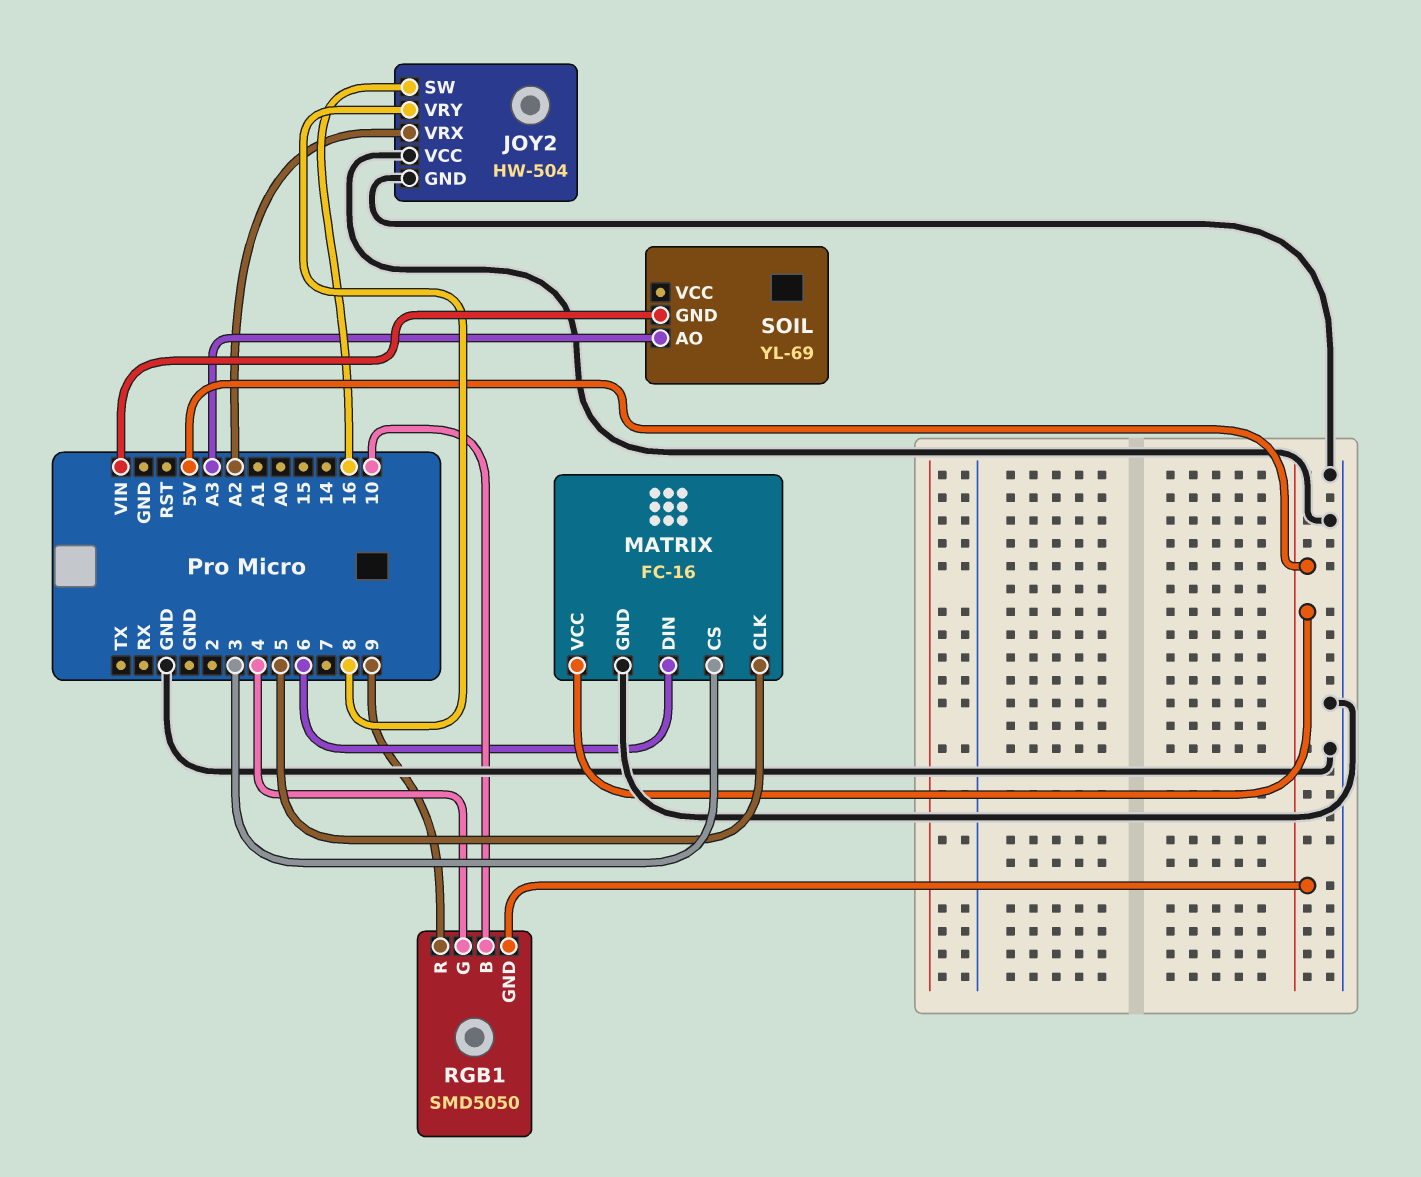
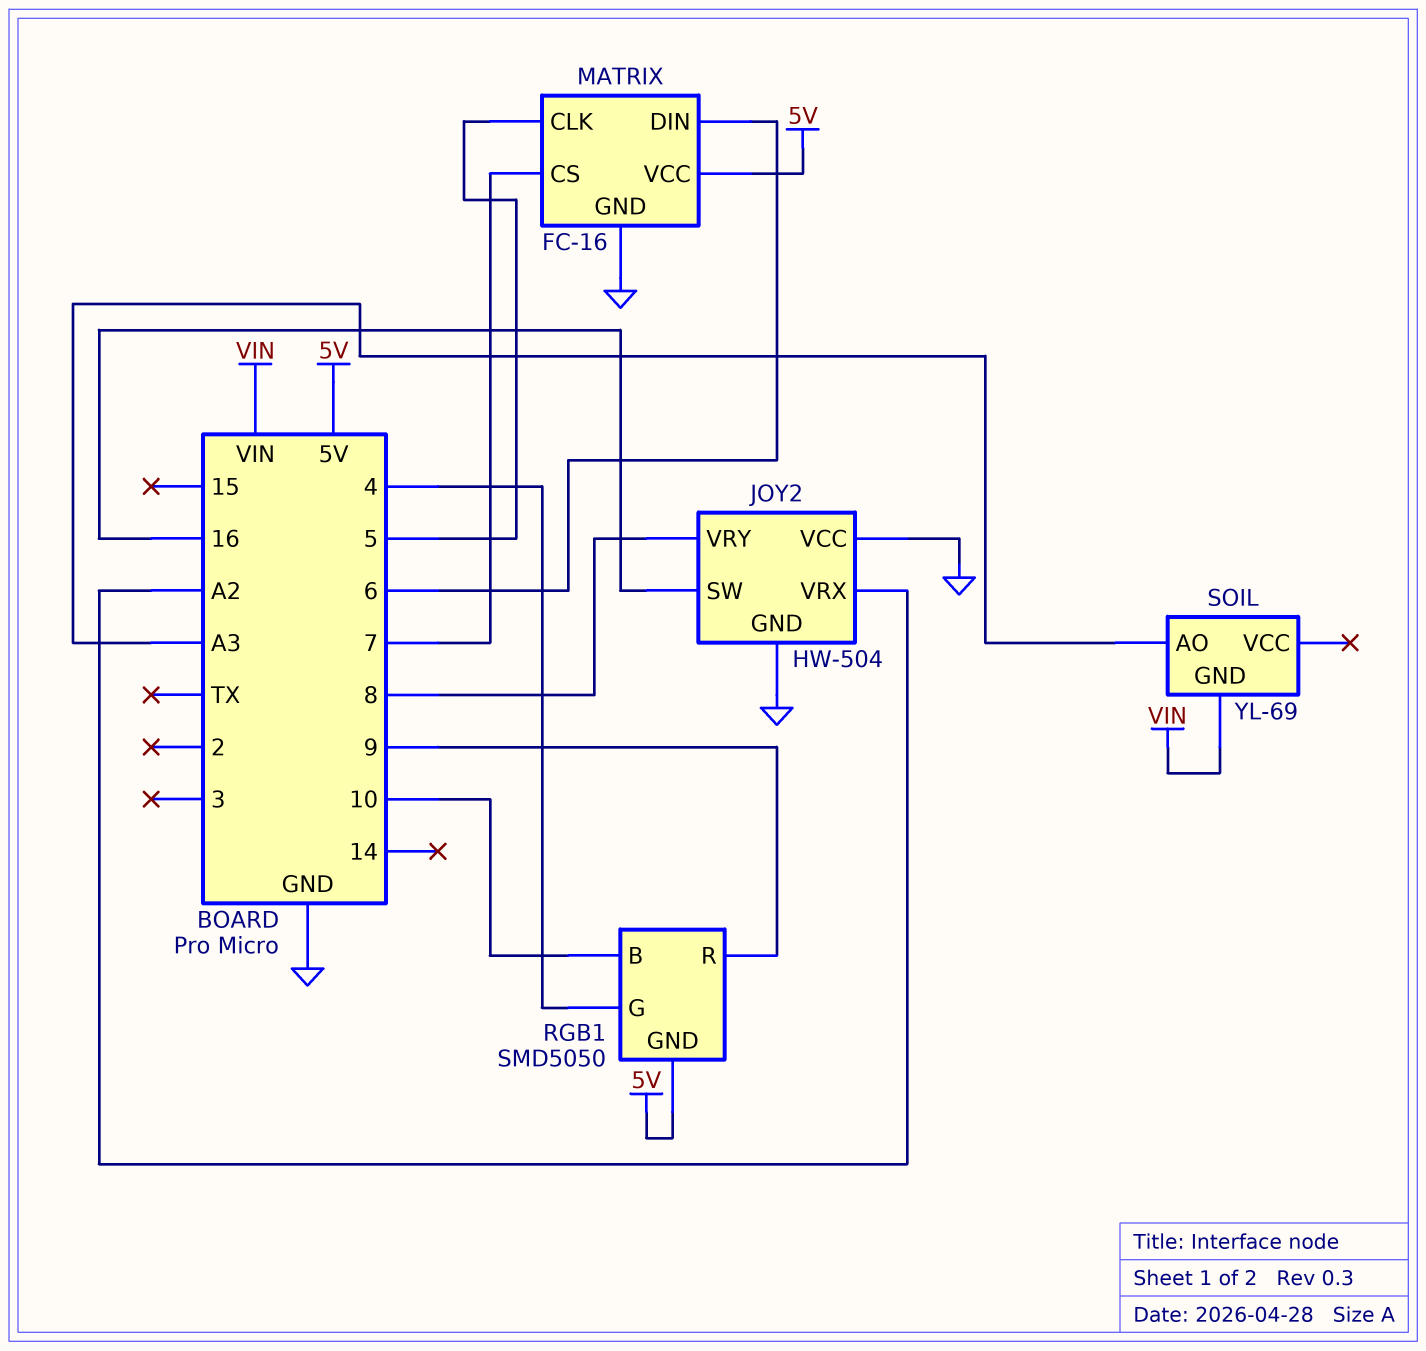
MATRIX pin CS: 3 -> 7

